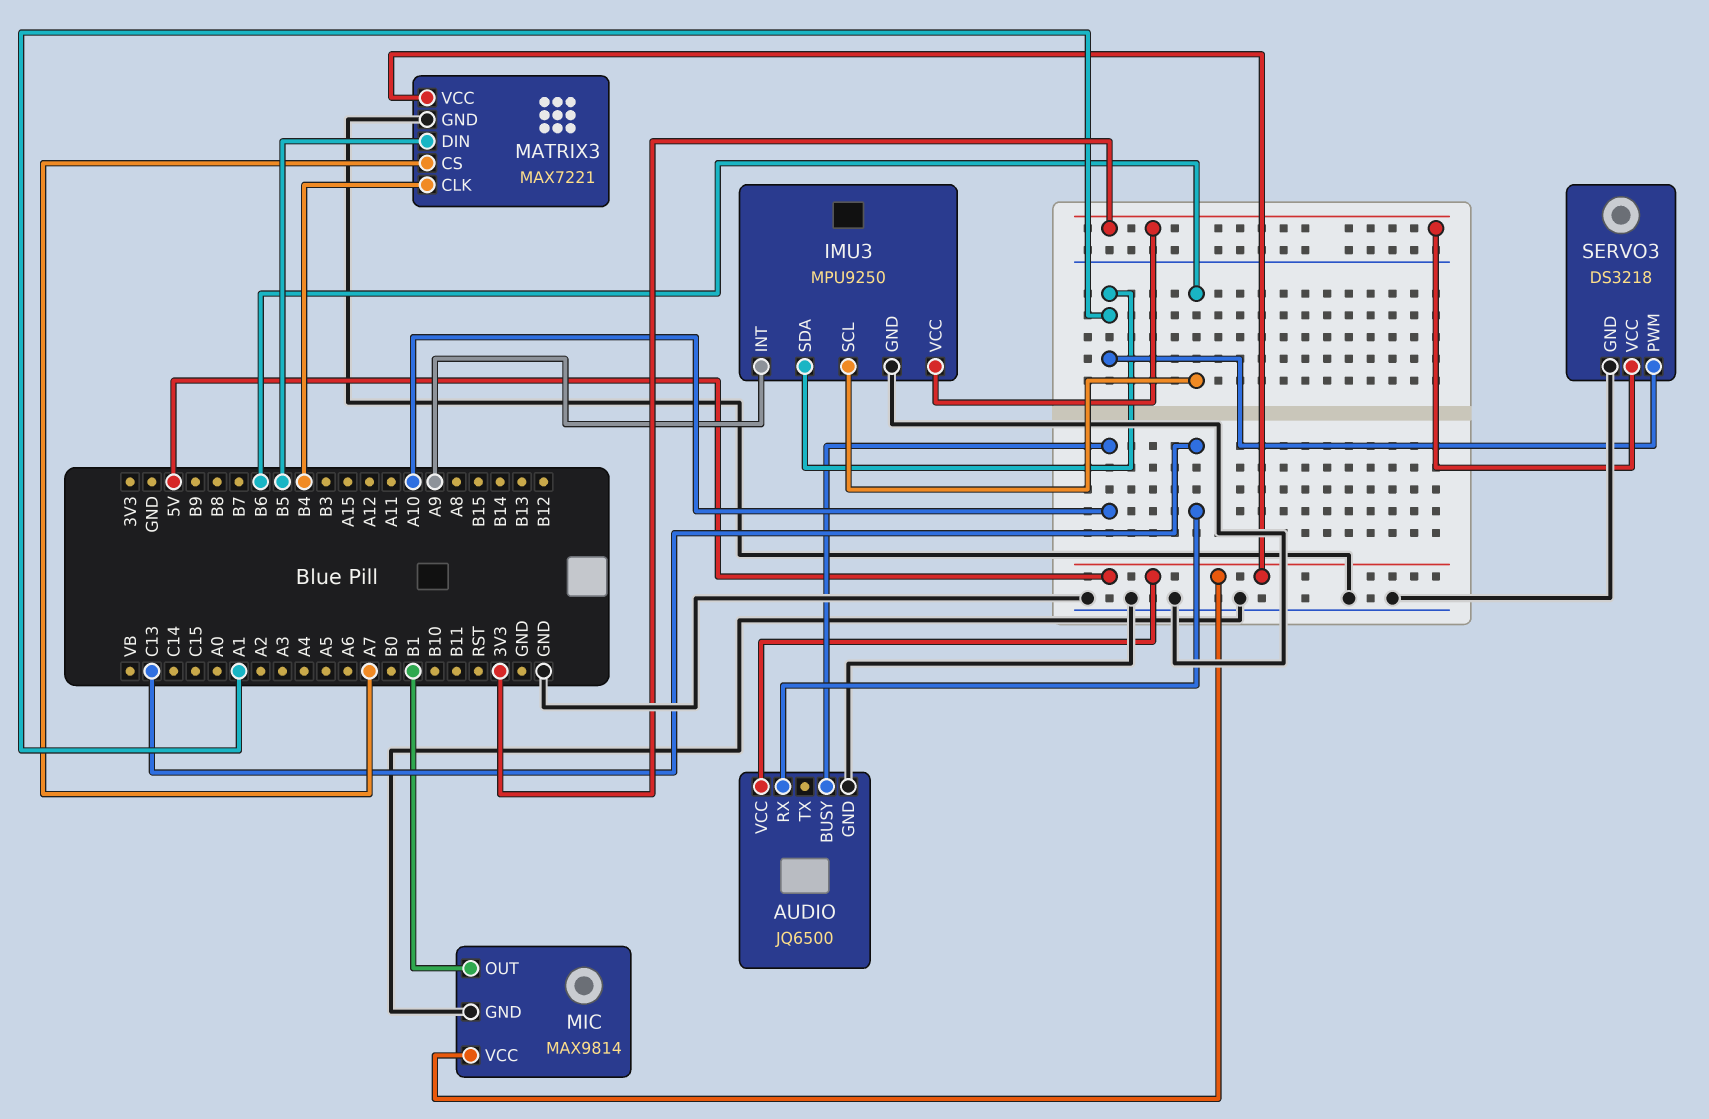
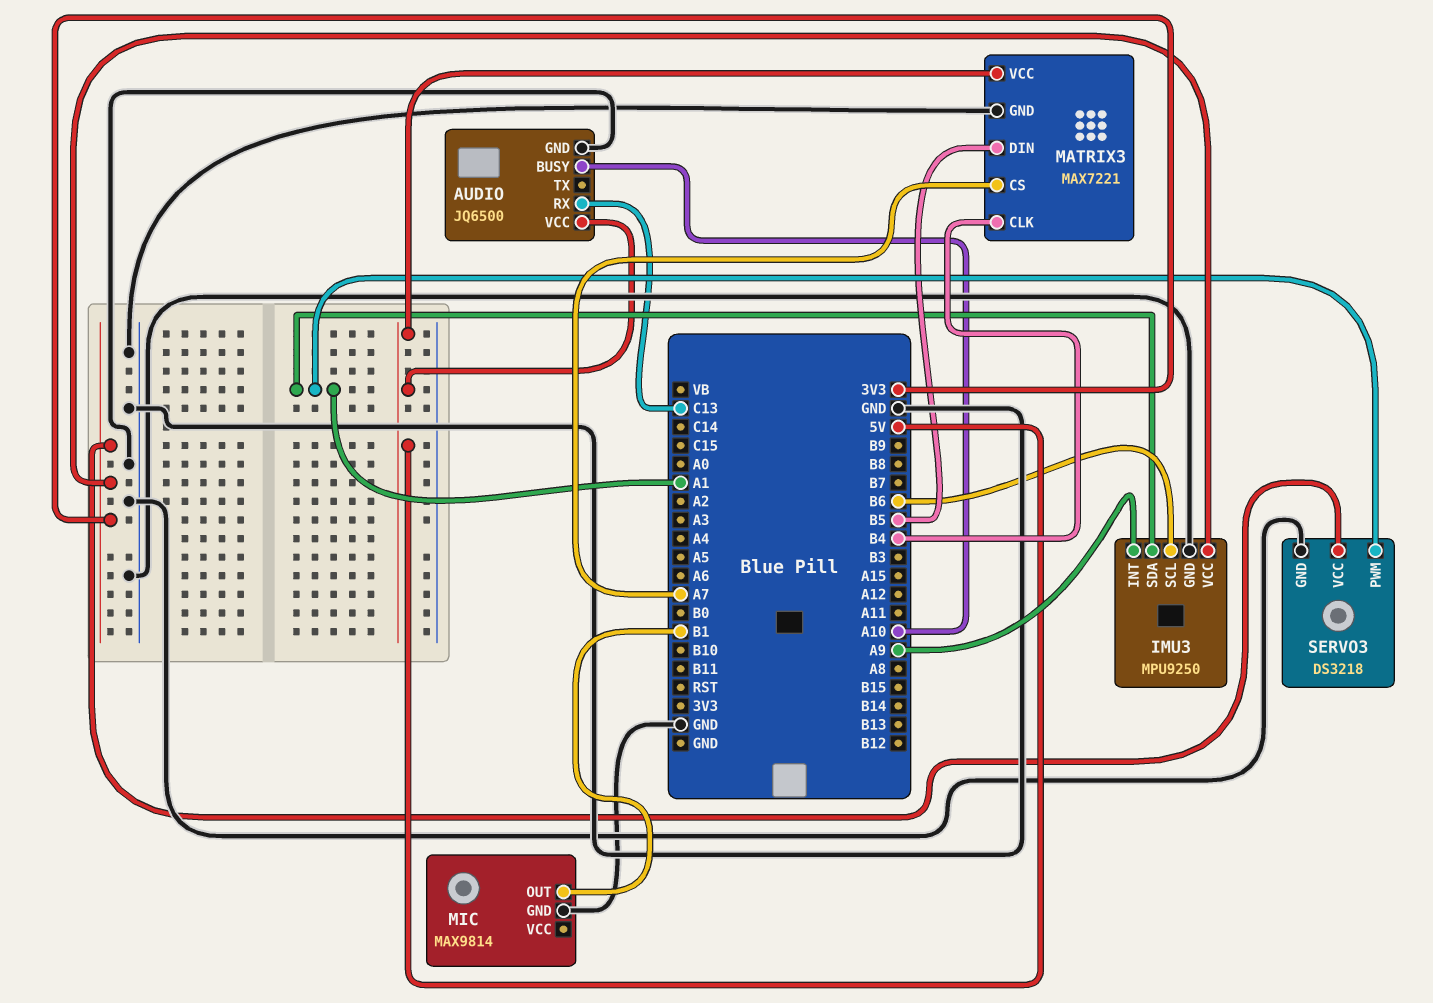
MIC pin VCC: 5V -> none

